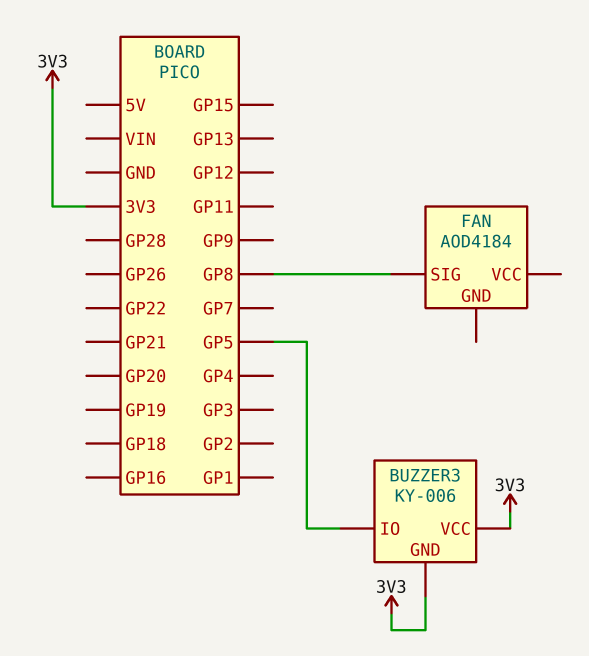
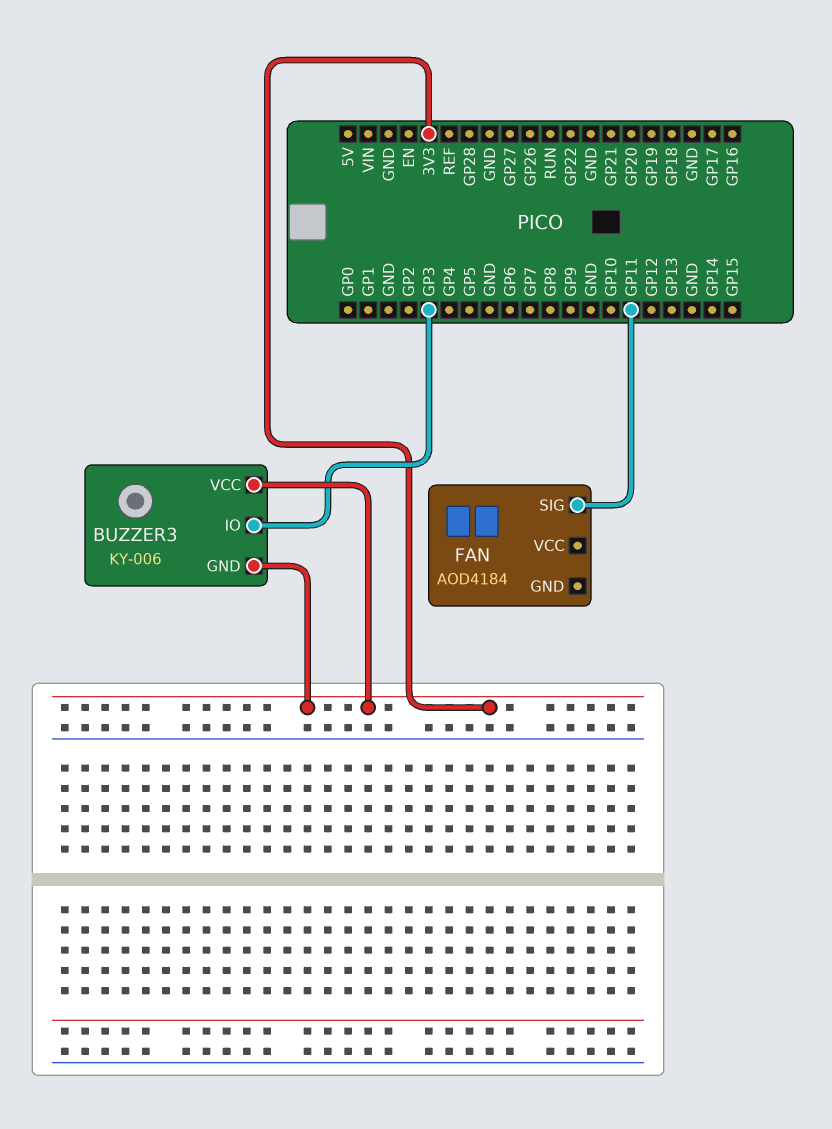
BUZZER3 pin IO: GP5 -> GP3
FAN pin SIG: GP8 -> GP11

